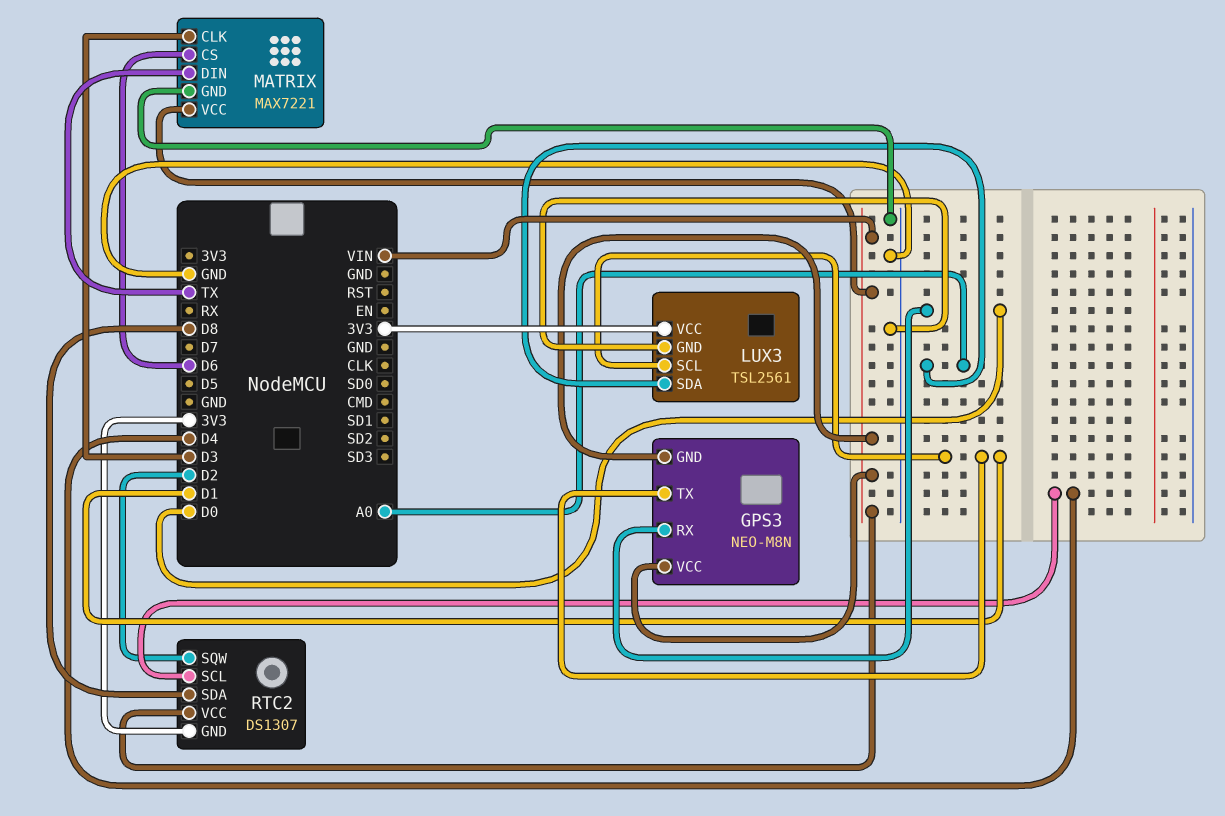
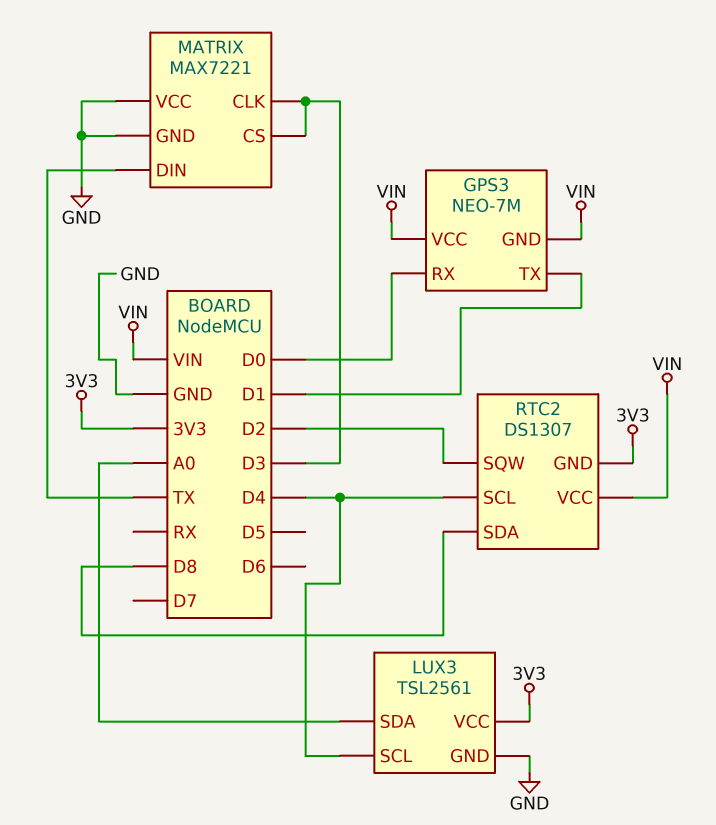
GPS3: NEO-M8N -> NEO-7M
LUX3 pin SCL: D1 -> D4
MATRIX pin CS: D6 -> D3
MATRIX pin VCC: VIN -> GND

